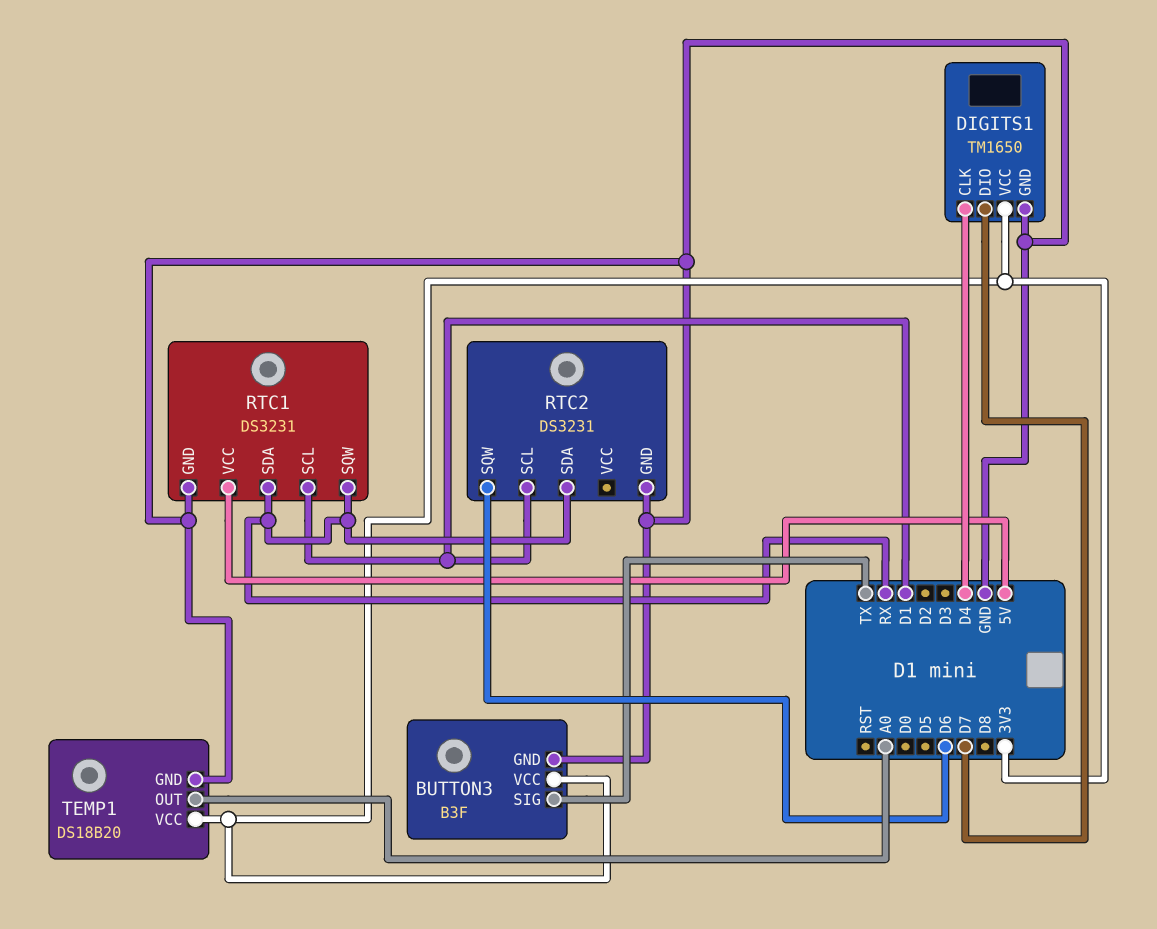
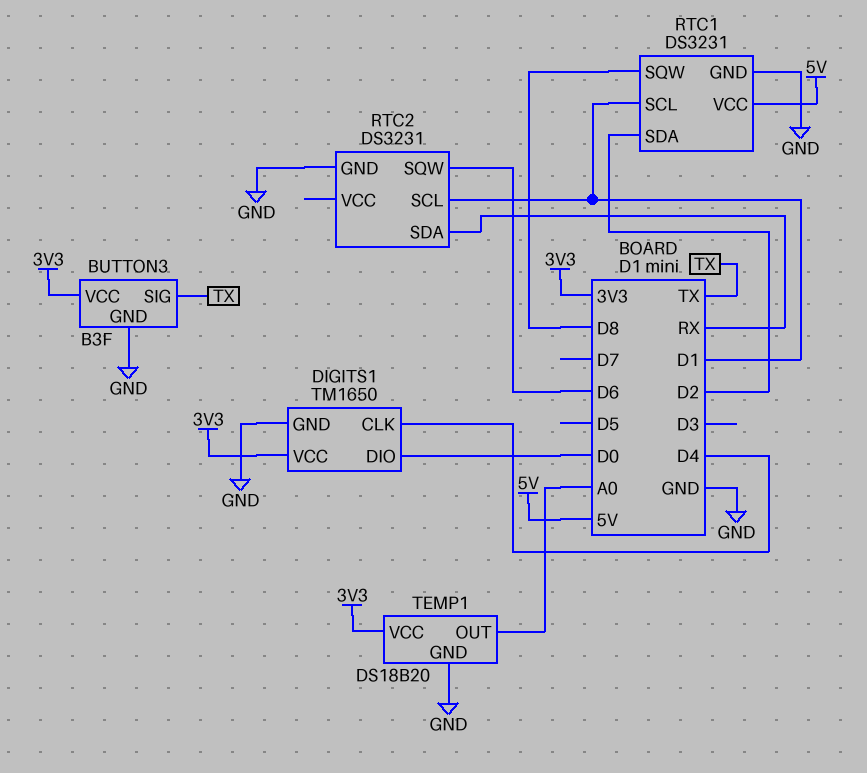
DIGITS1 pin DIO: D7 -> D0
RTC1 pin SDA: RX -> D2
RTC1 pin SQW: RX -> D8

